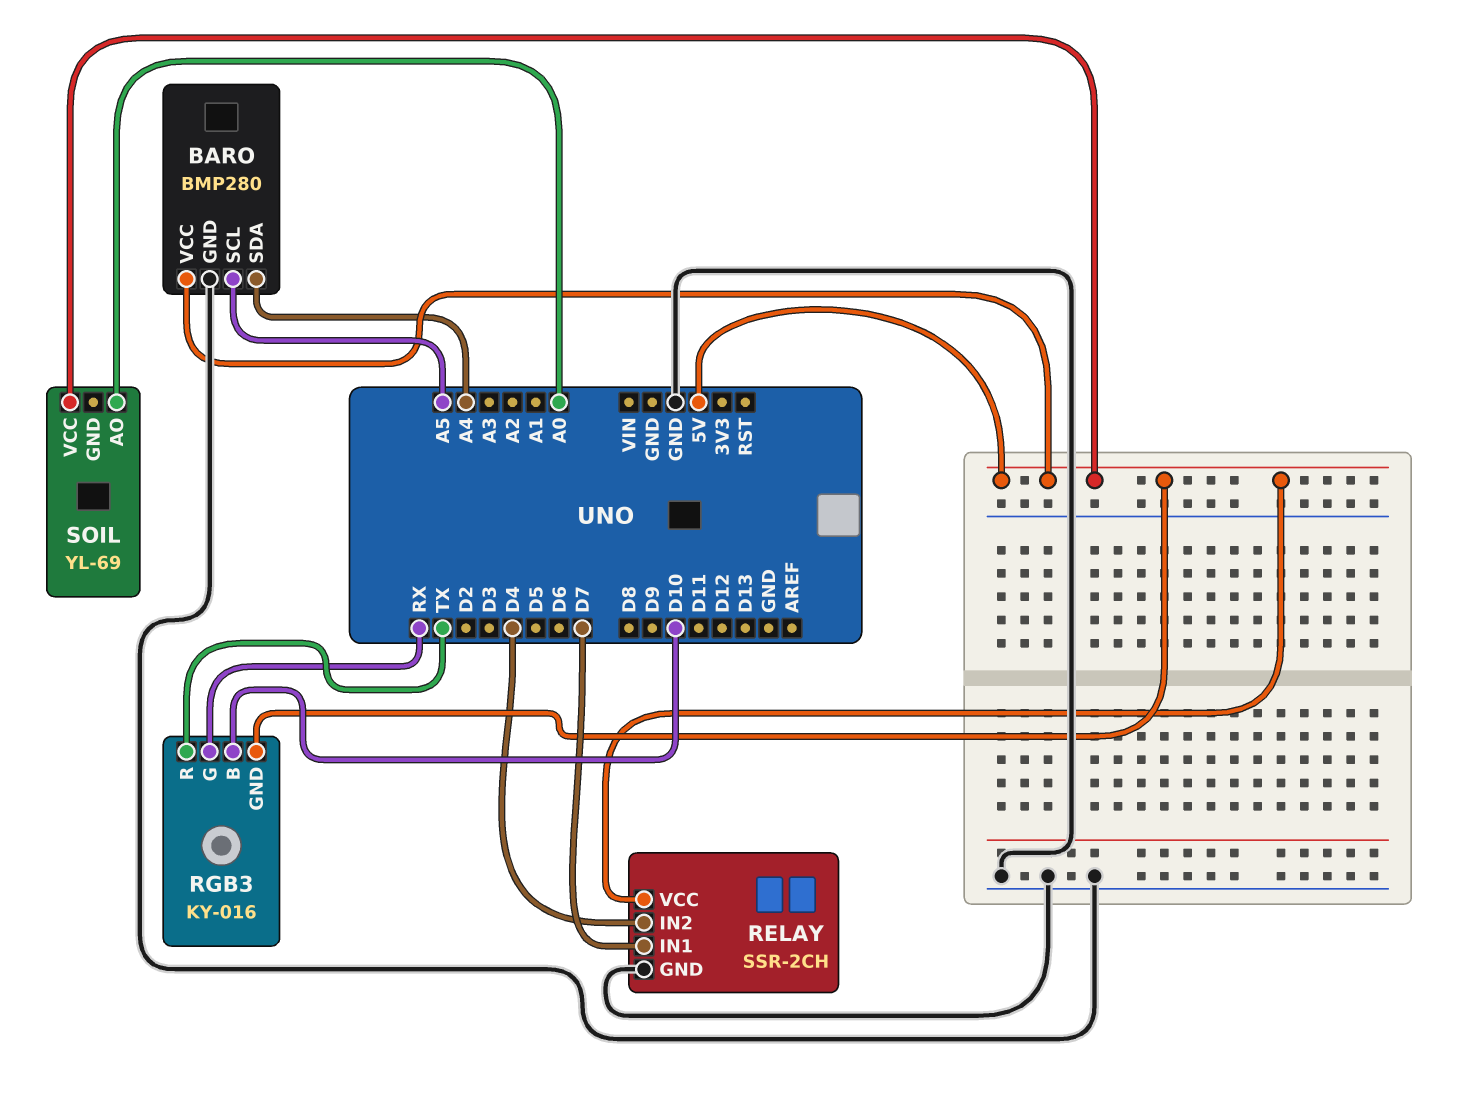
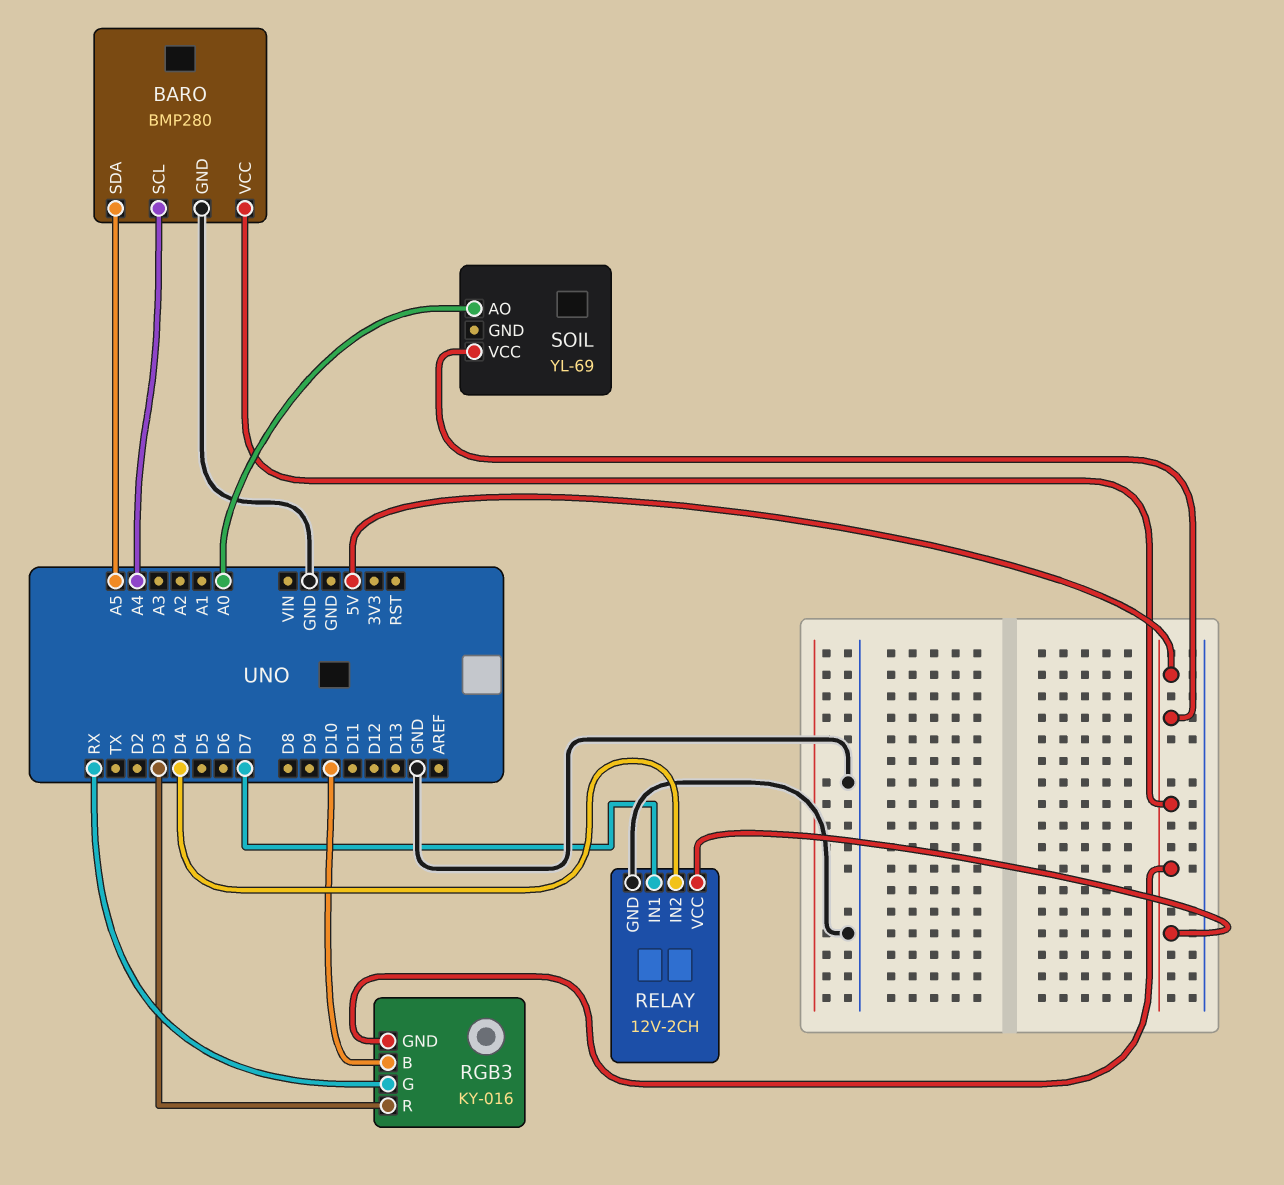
BARO pin SCL: A5 -> A4
BARO pin SDA: A4 -> A5
RELAY: SSR-2CH -> 12V-2CH
RGB3 pin R: TX -> D3

